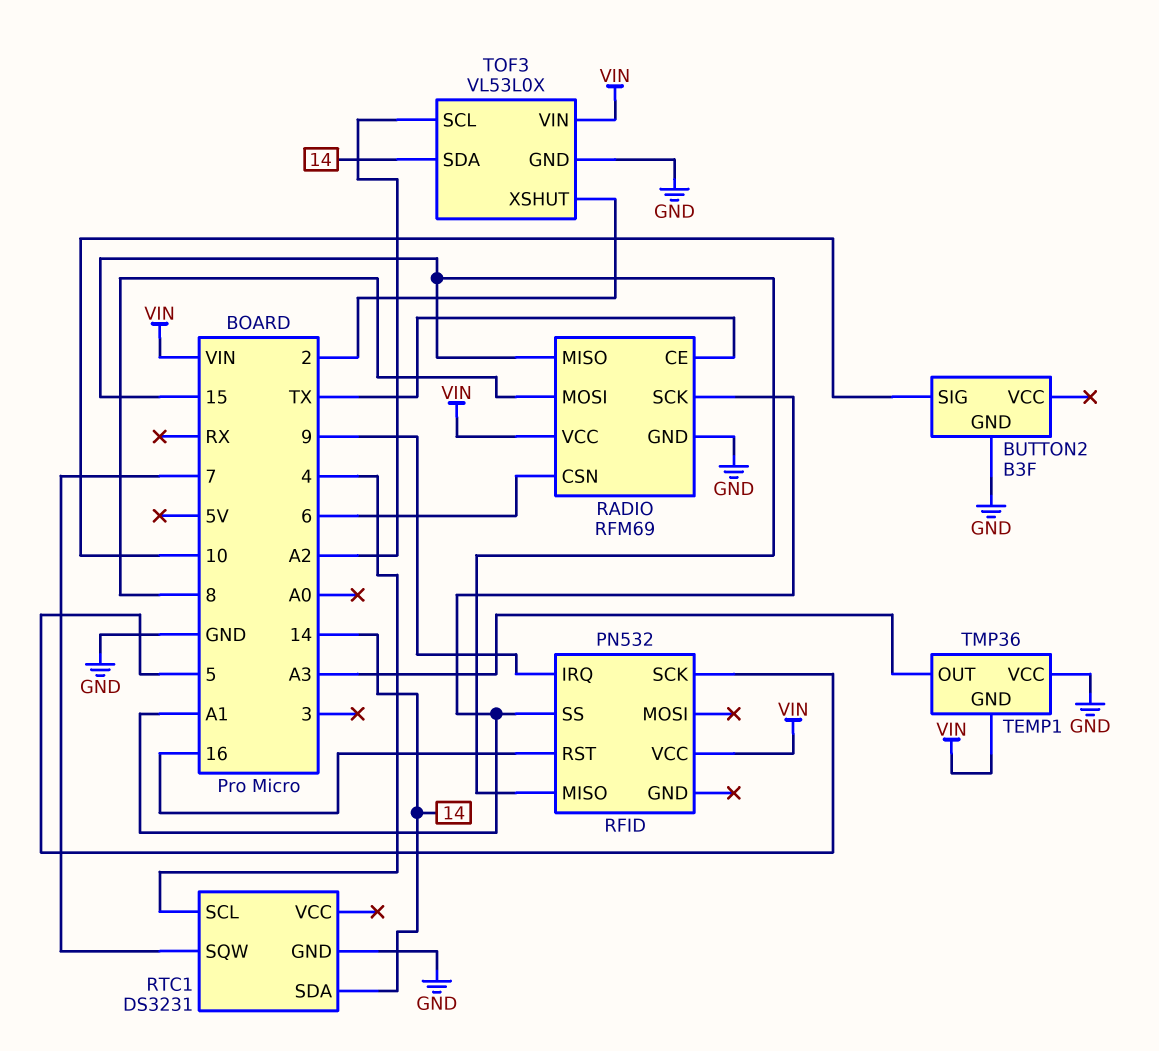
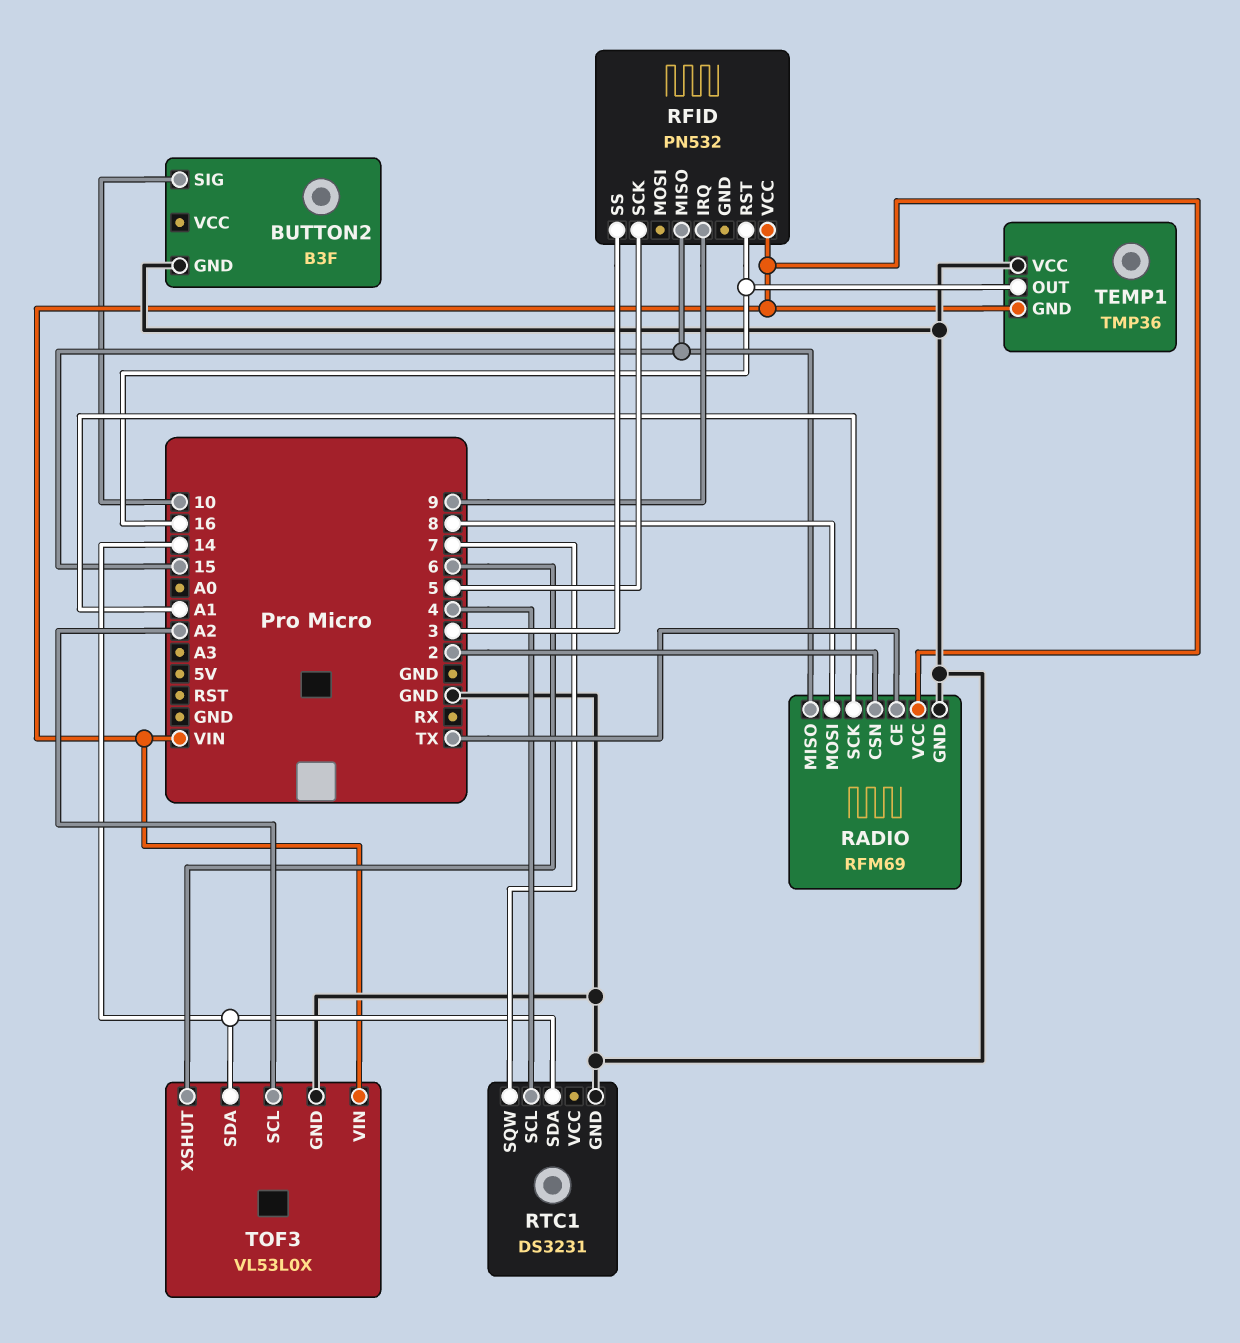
RADIO pin CSN: 6 -> 2
RFID pin SS: A1 -> 3
TEMP1 pin OUT: A3 -> 16
TOF3 pin XSHUT: 2 -> 6

